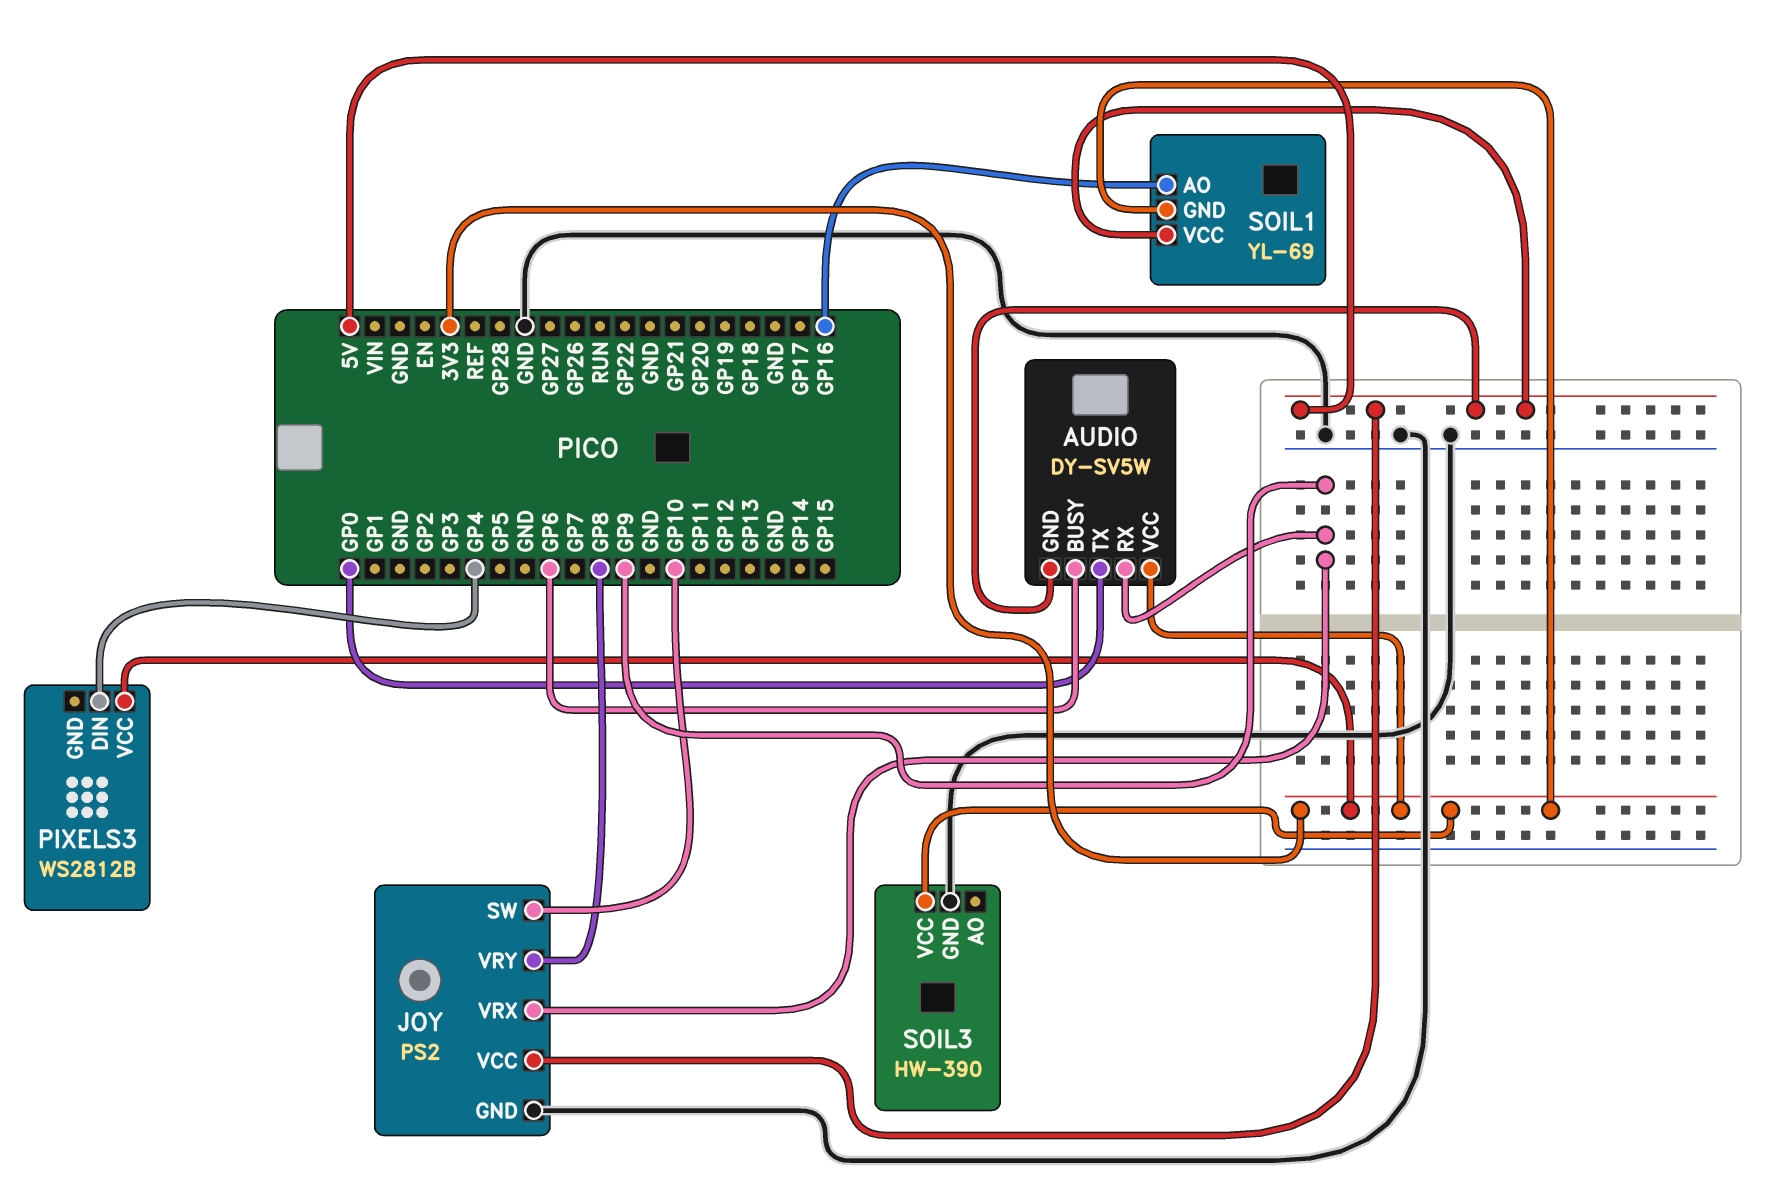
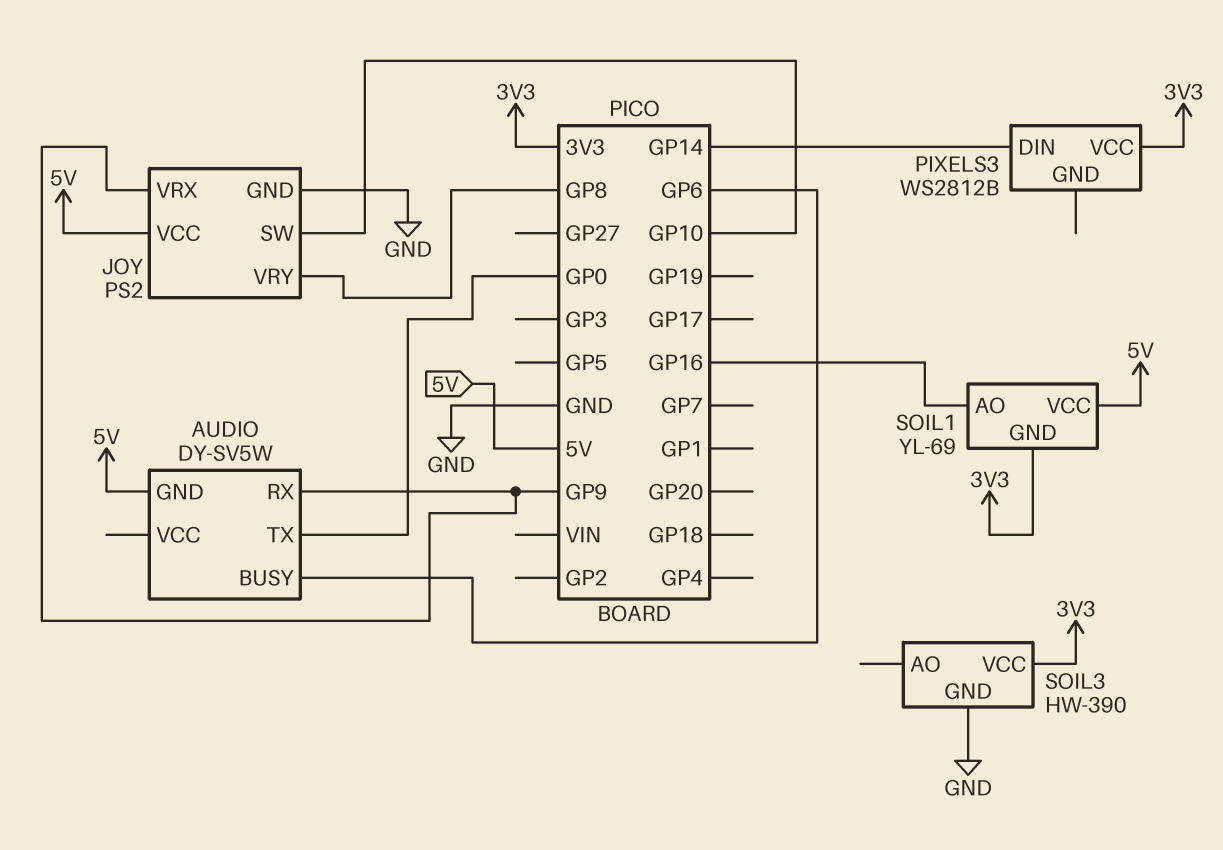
AUDIO pin VCC: 3V3 -> none
PIXELS3 pin DIN: GP4 -> GP14

